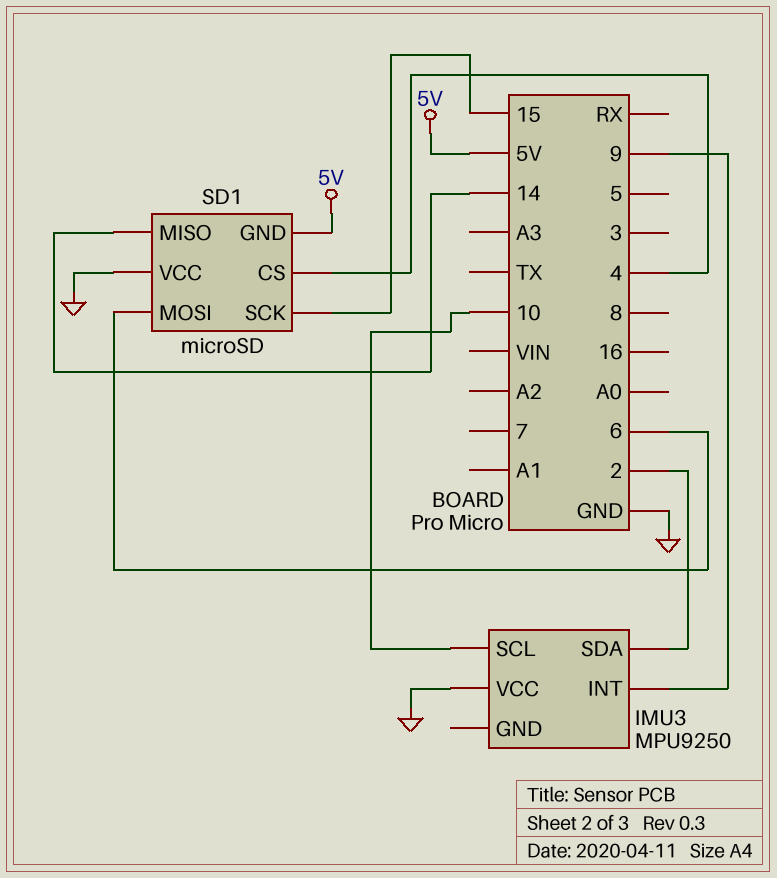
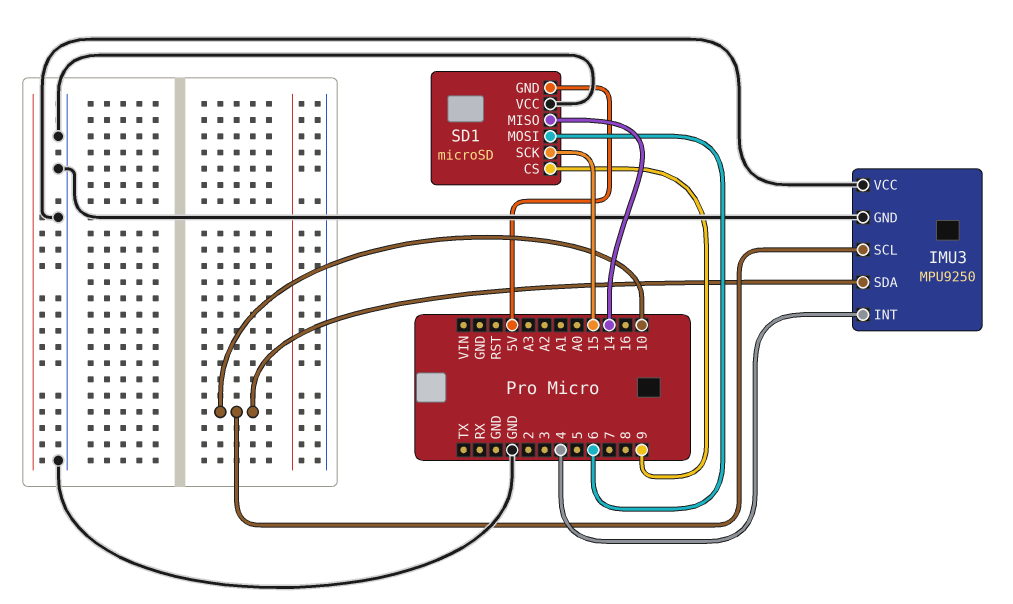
IMU3 pin GND: none -> GND
IMU3 pin INT: 9 -> 4
IMU3 pin SDA: 2 -> 10
SD1 pin CS: 4 -> 9

